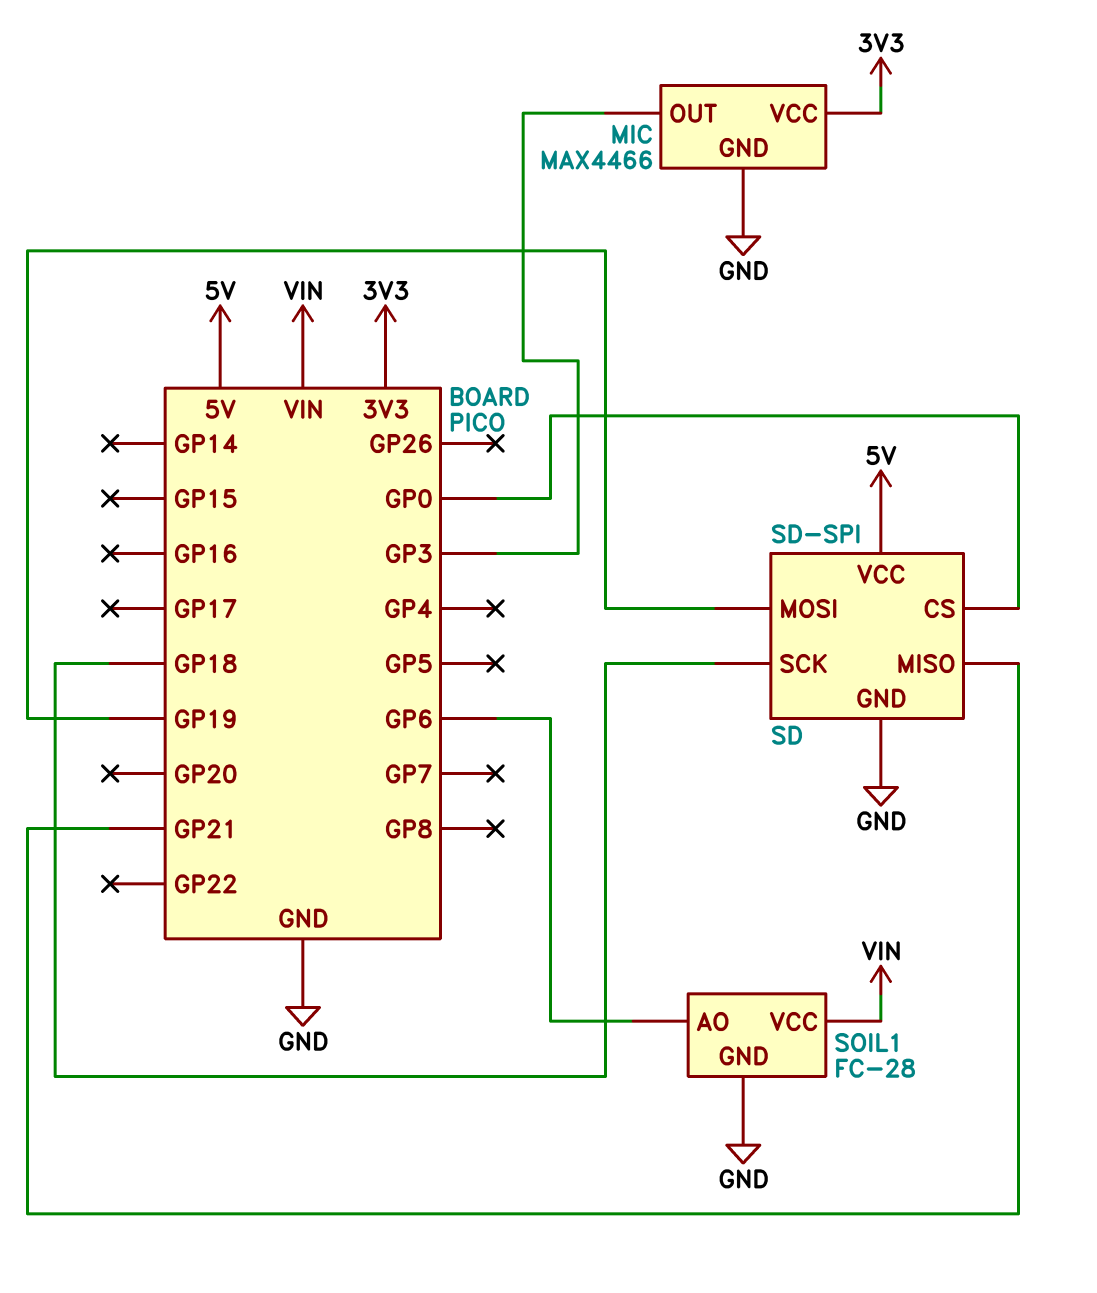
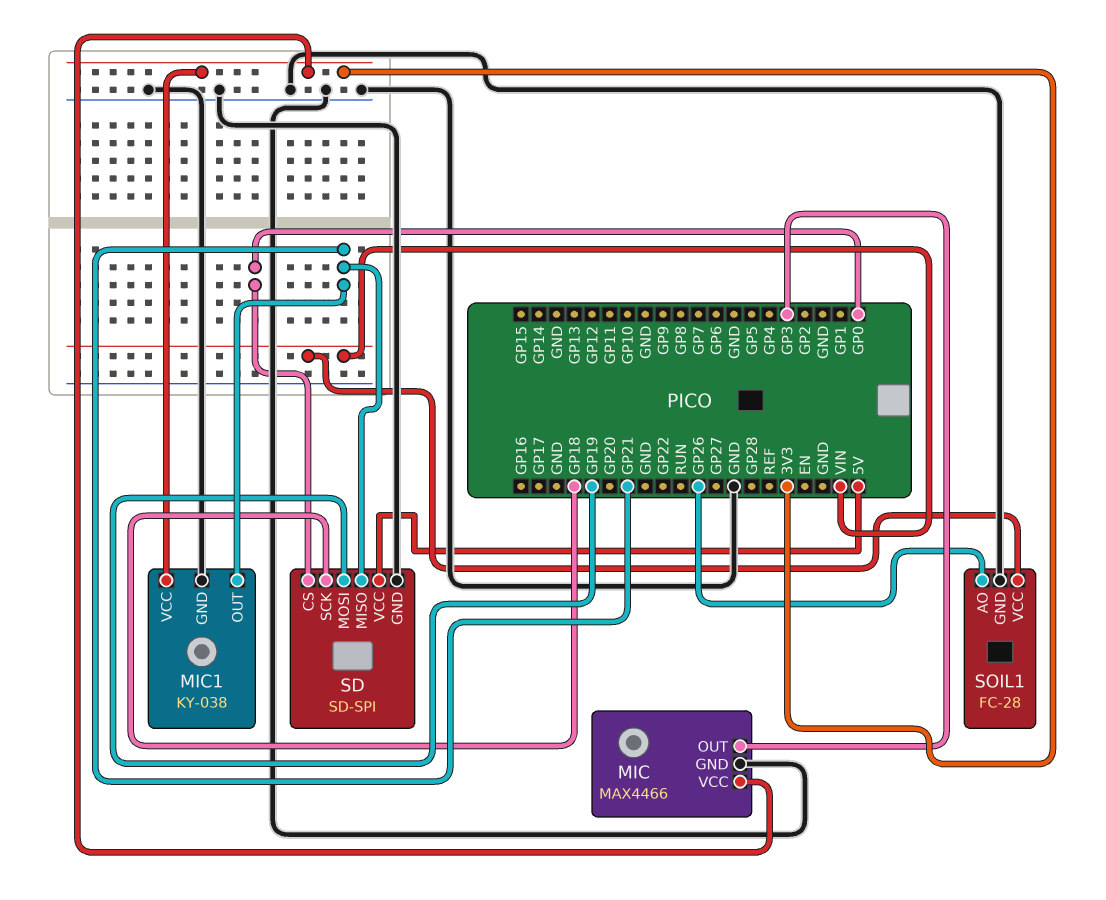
MIC1: none -> KY-038
MIC1 pin GND: none -> GND
MIC1 pin OUT: none -> GP21
MIC1 pin VCC: none -> 3V3
SOIL1 pin AO: GP6 -> GP26

